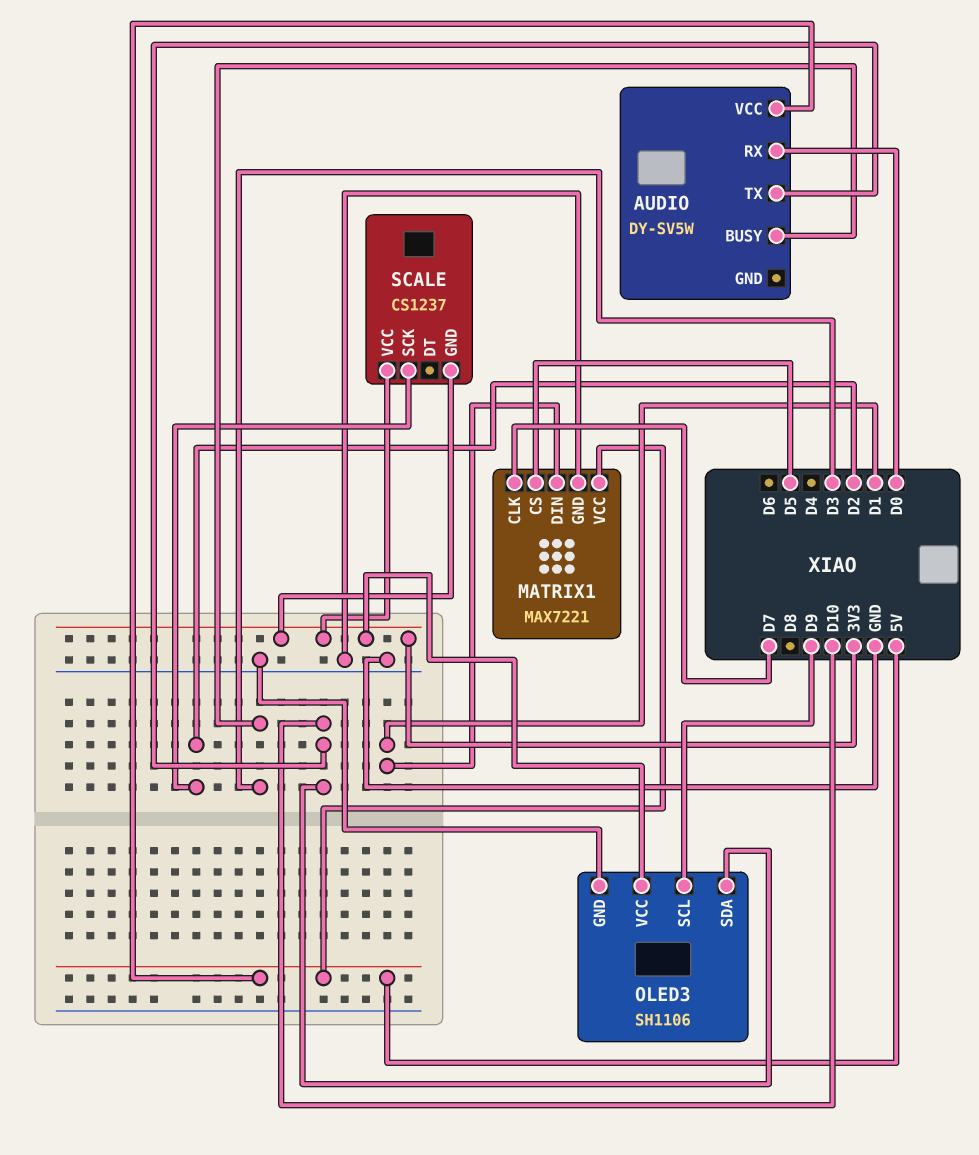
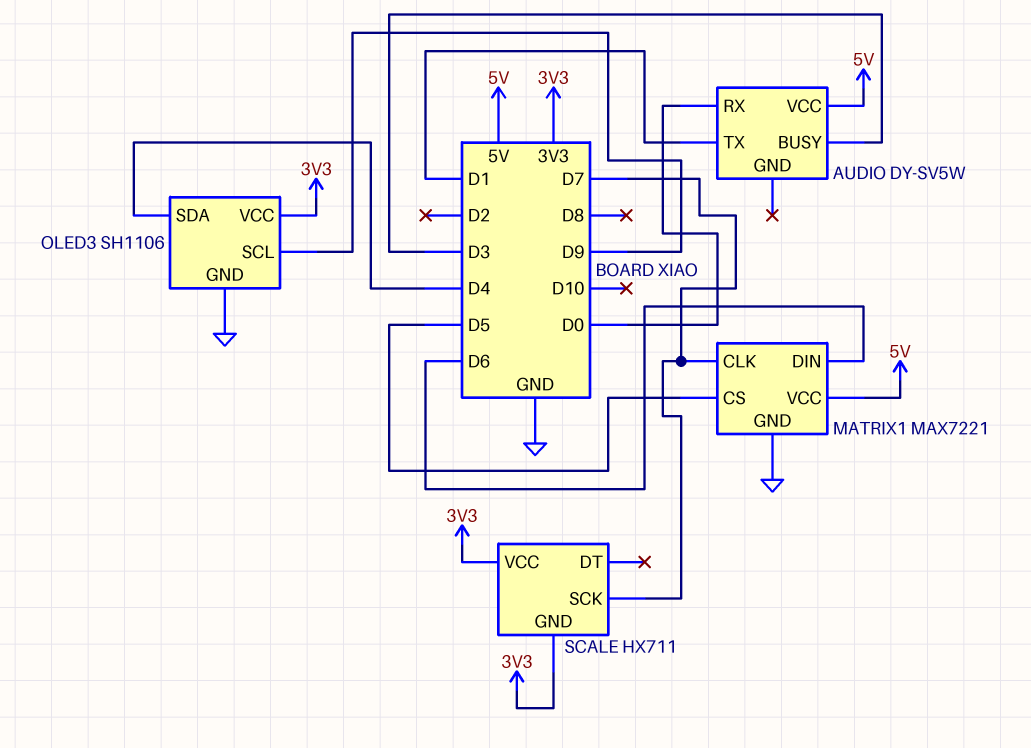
AUDIO pin TX: D10 -> D1
MATRIX1 pin DIN: D1 -> D6
OLED3 pin SDA: D10 -> D4
SCALE: CS1237 -> HX711
SCALE pin SCK: D2 -> D7

